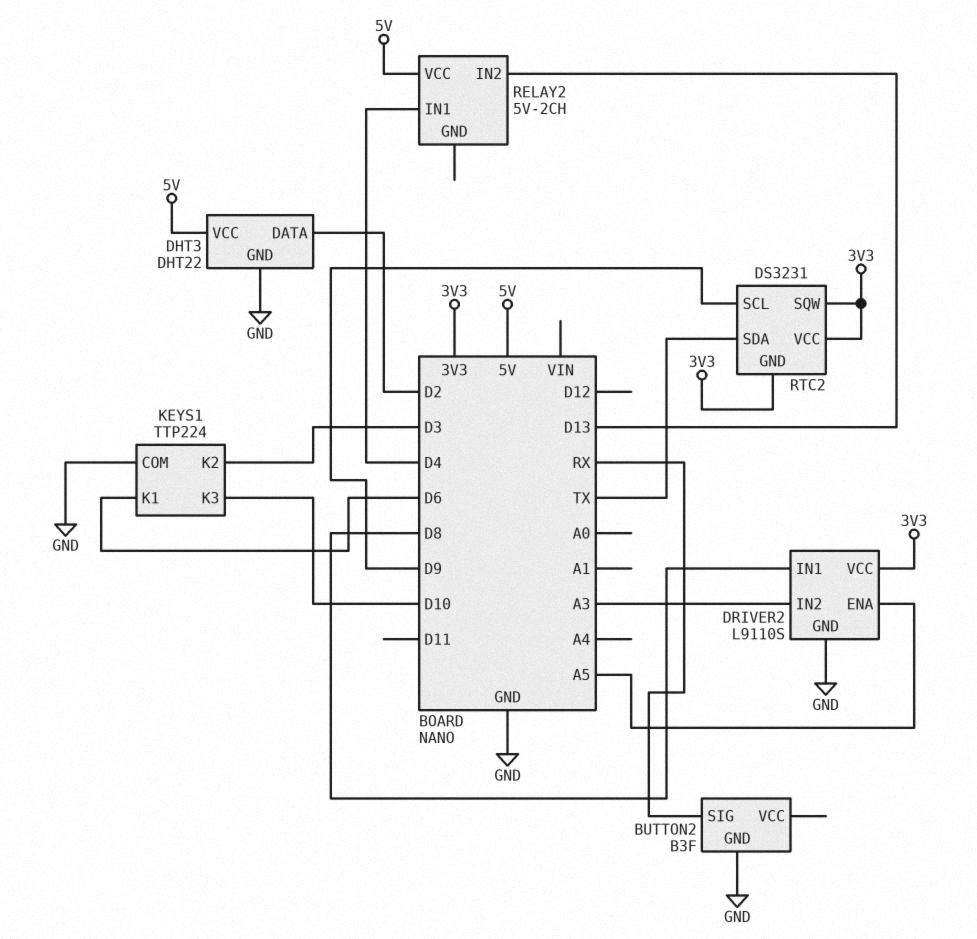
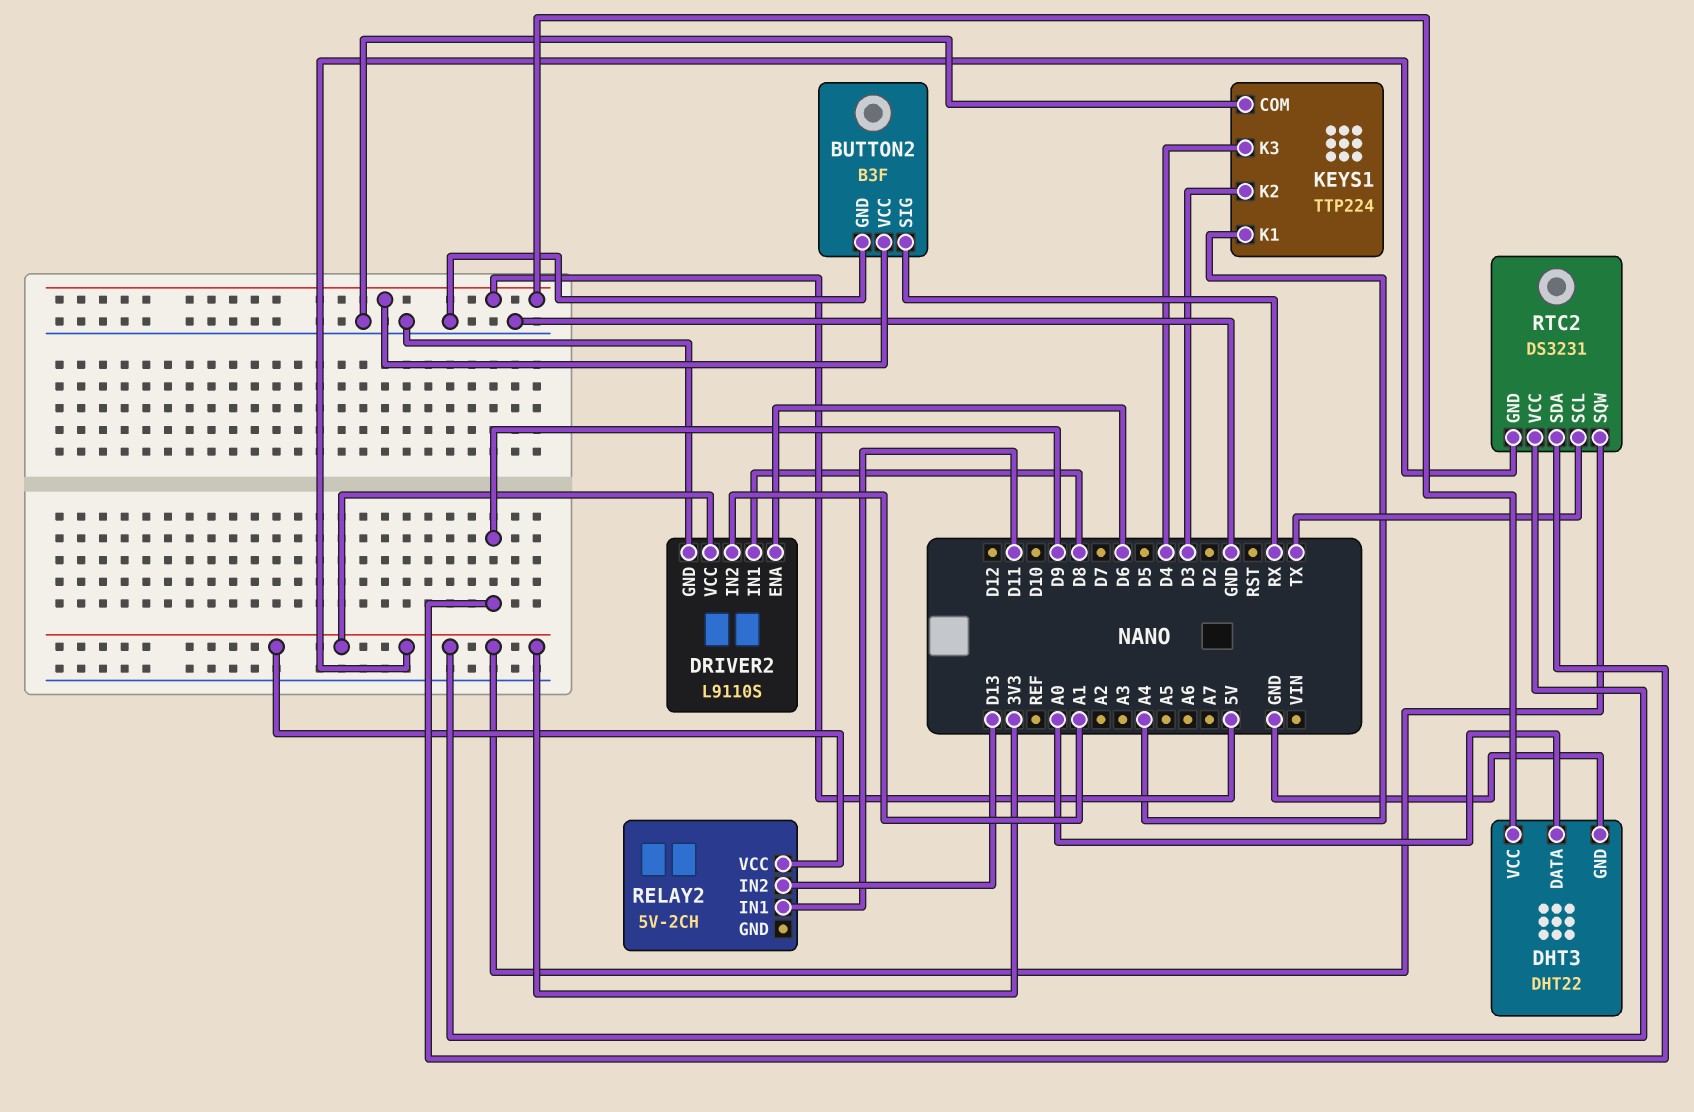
BUTTON2 pin VCC: none -> 5V
DHT3 pin DATA: D2 -> A0
DRIVER2 pin ENA: A5 -> D6
DRIVER2 pin IN2: A3 -> A1
KEYS1 pin K1: D6 -> A4
KEYS1 pin K3: D10 -> D4
RELAY2 pin IN1: D4 -> D11
RELAY2 pin VCC: 5V -> 3V3
RTC2 pin SCL: D9 -> TX
RTC2 pin SDA: TX -> D9

